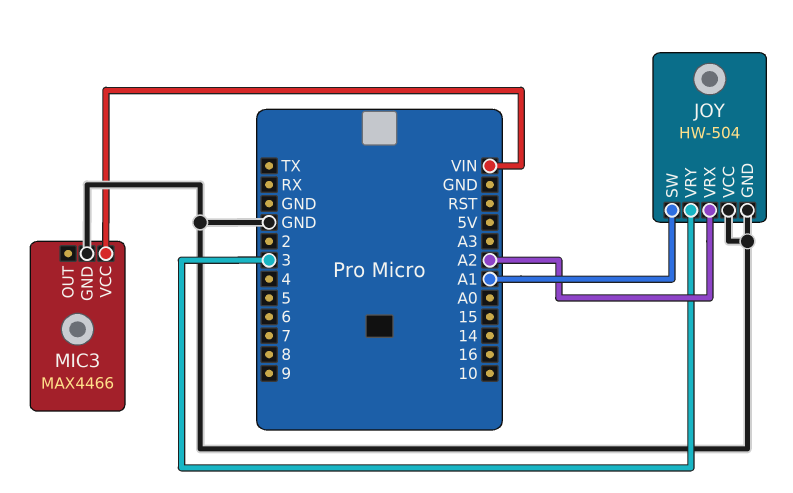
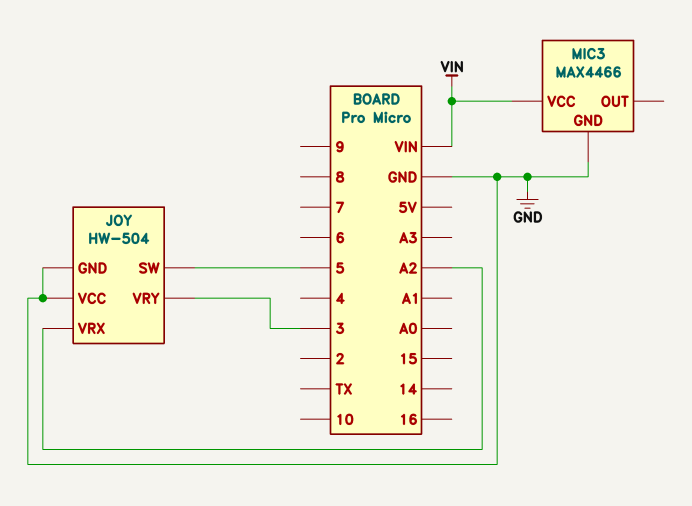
JOY pin SW: A1 -> 5

